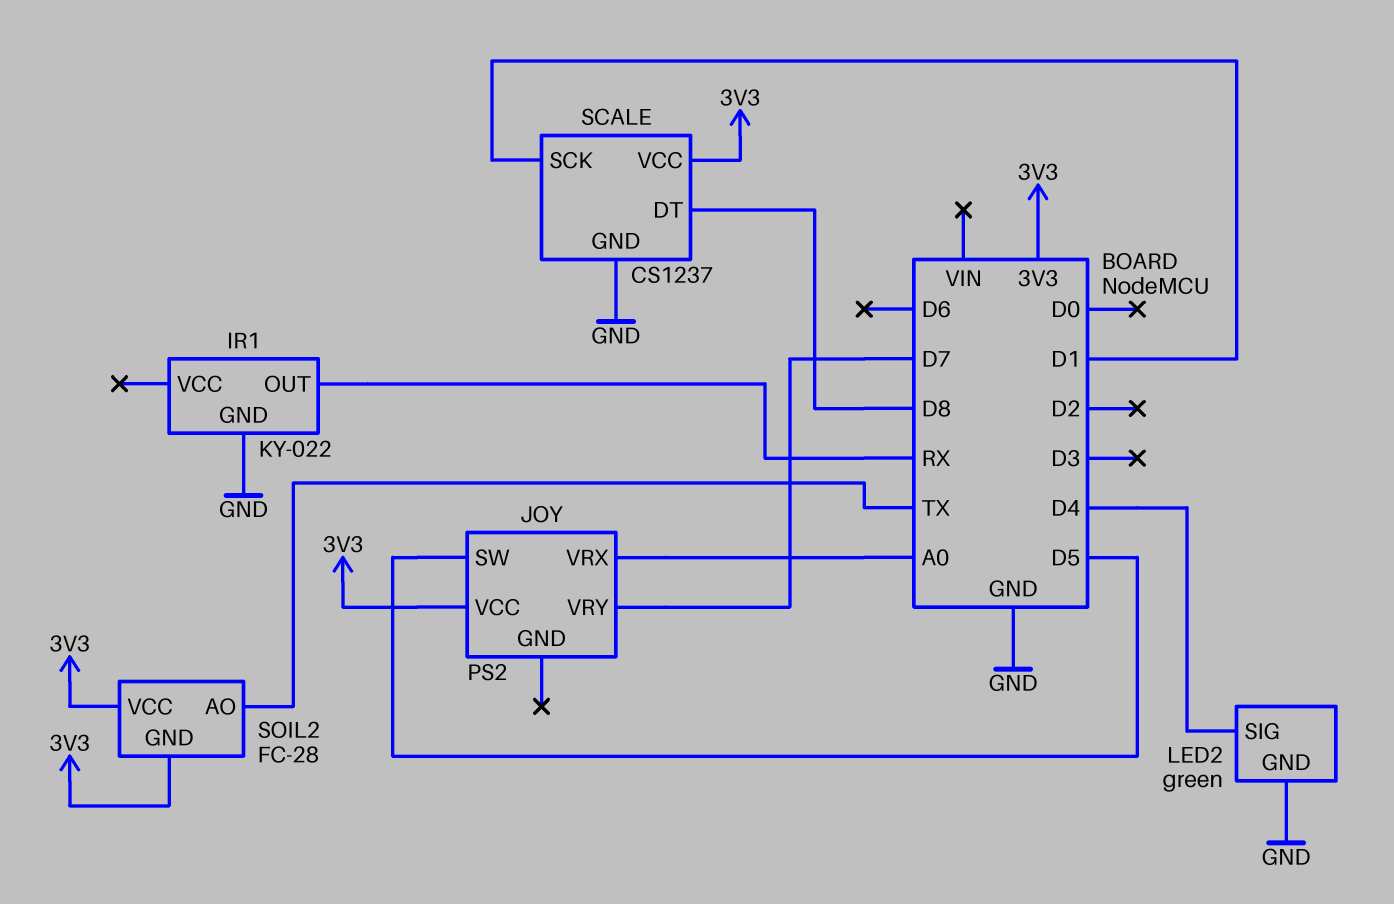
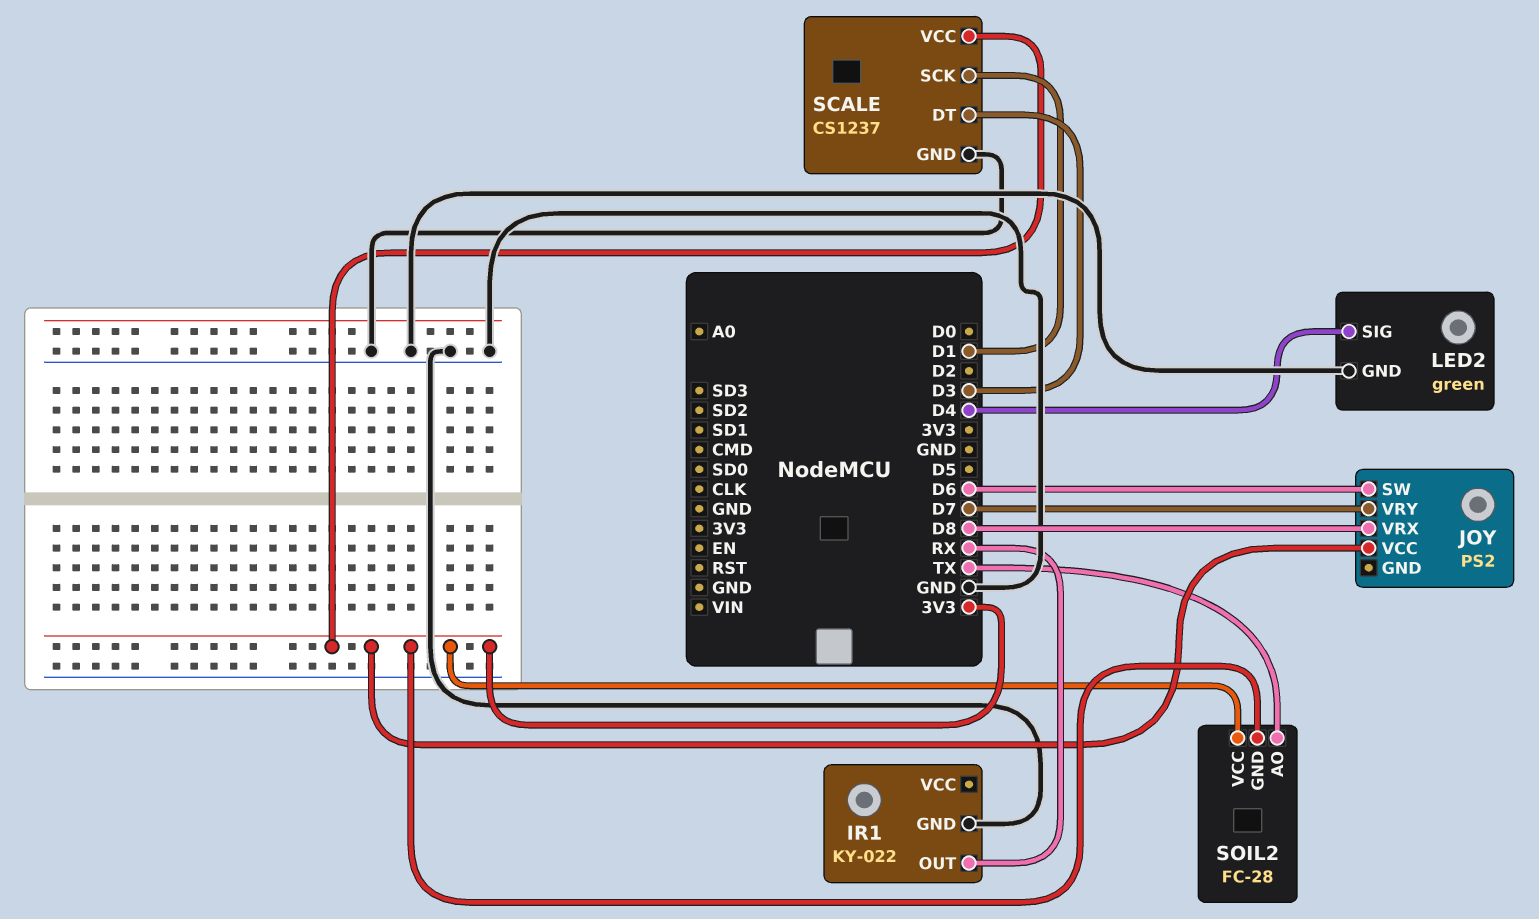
JOY pin SW: D5 -> D6
JOY pin VRX: A0 -> D8
SCALE pin DT: D8 -> D3

